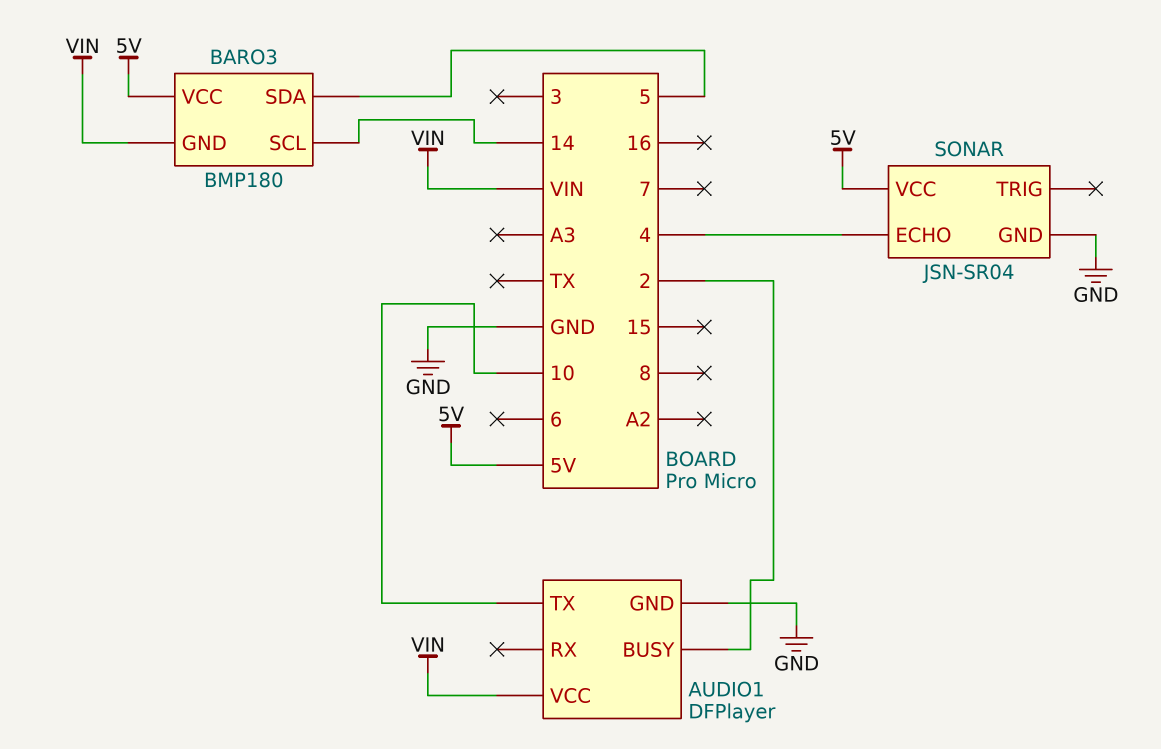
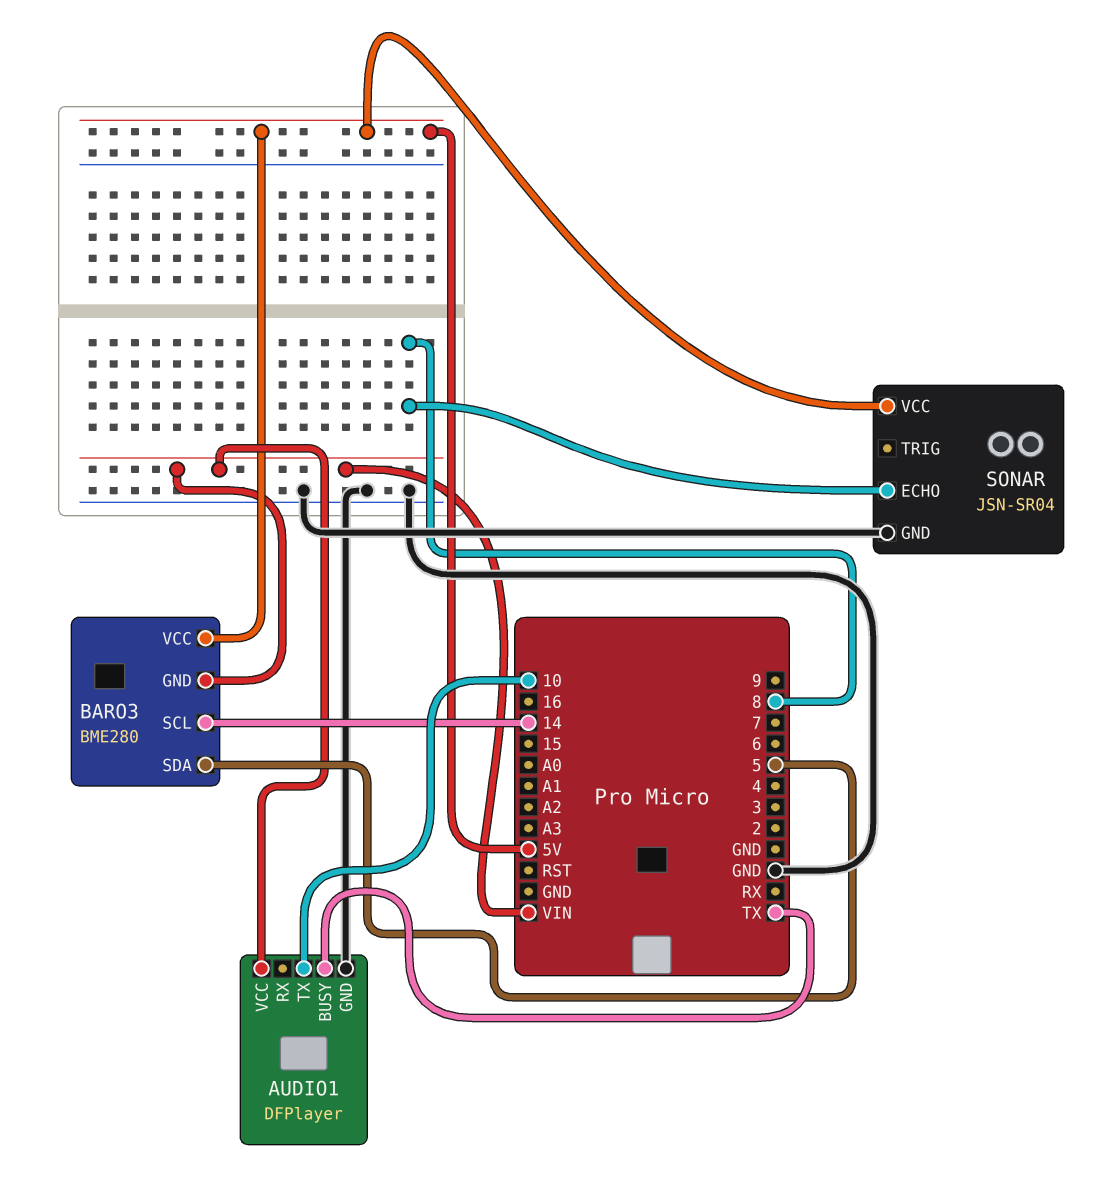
AUDIO1 pin BUSY: 2 -> TX
BARO3: BMP180 -> BME280
SONAR pin ECHO: 4 -> 8

